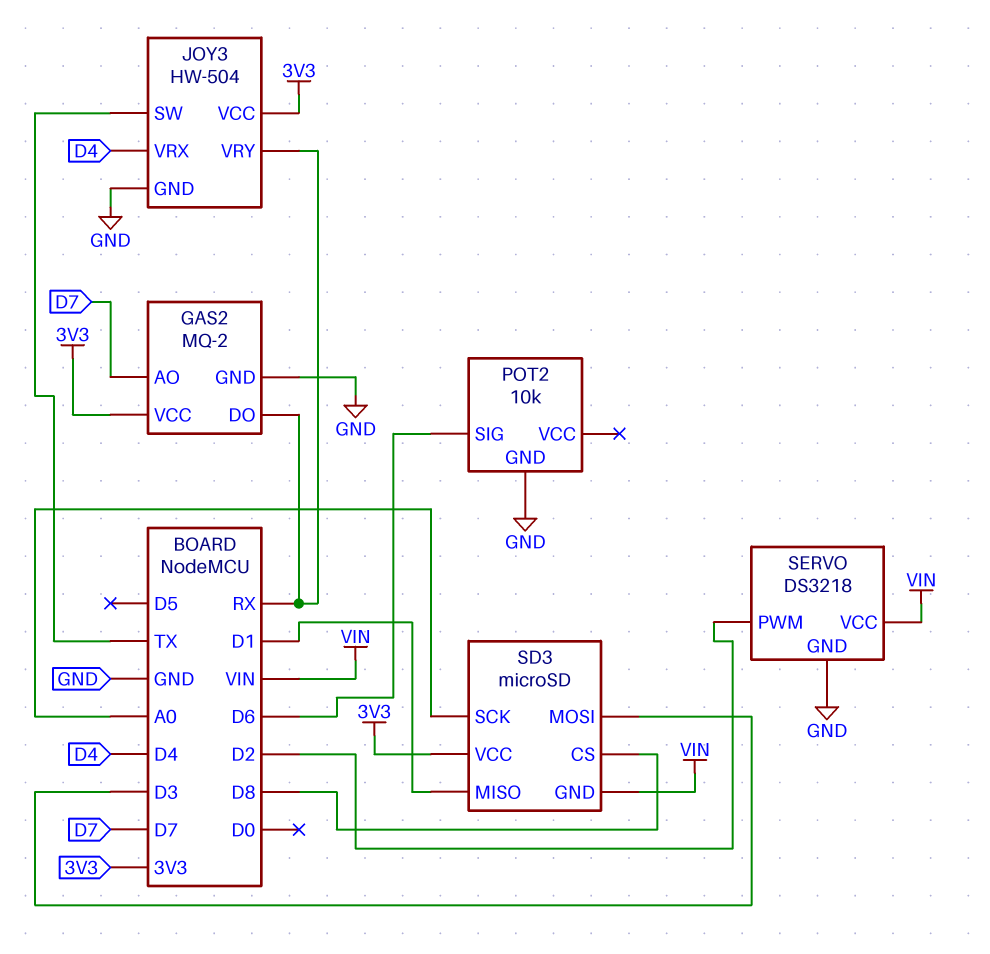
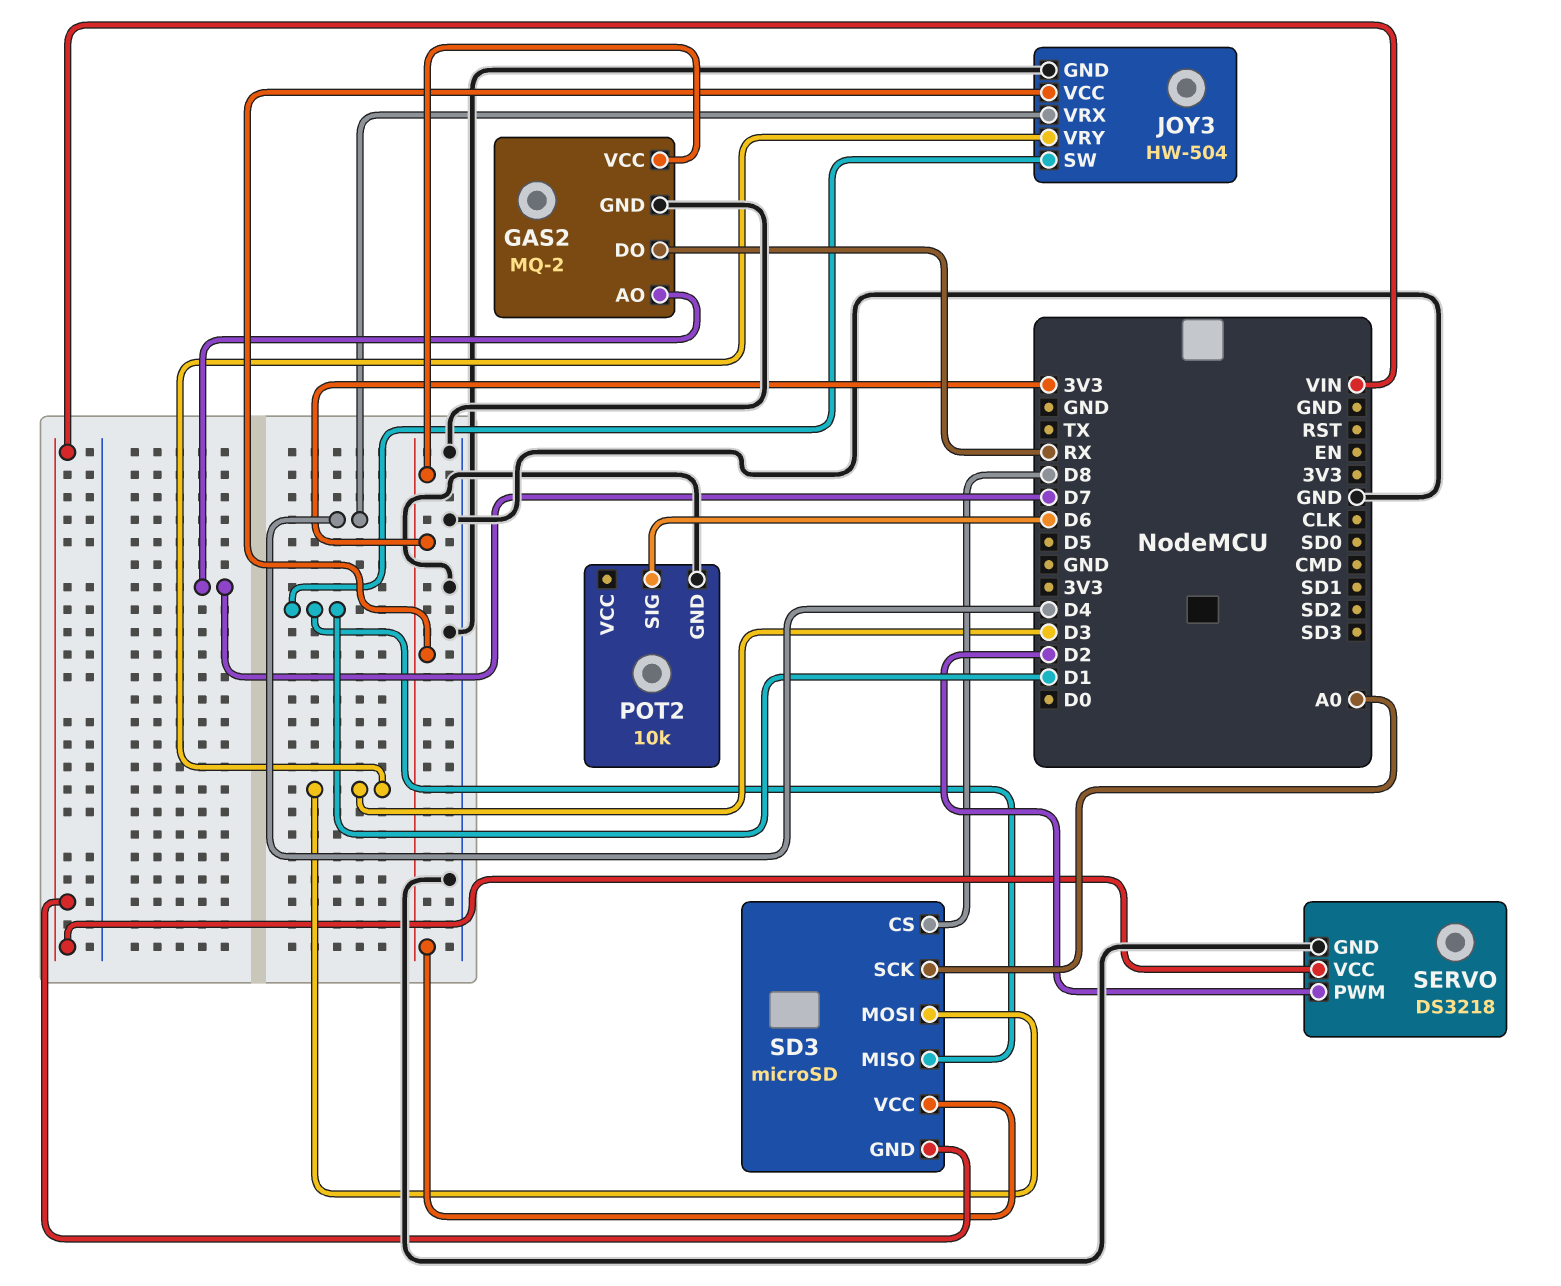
JOY3 pin SW: TX -> D1
JOY3 pin VRY: RX -> D3

